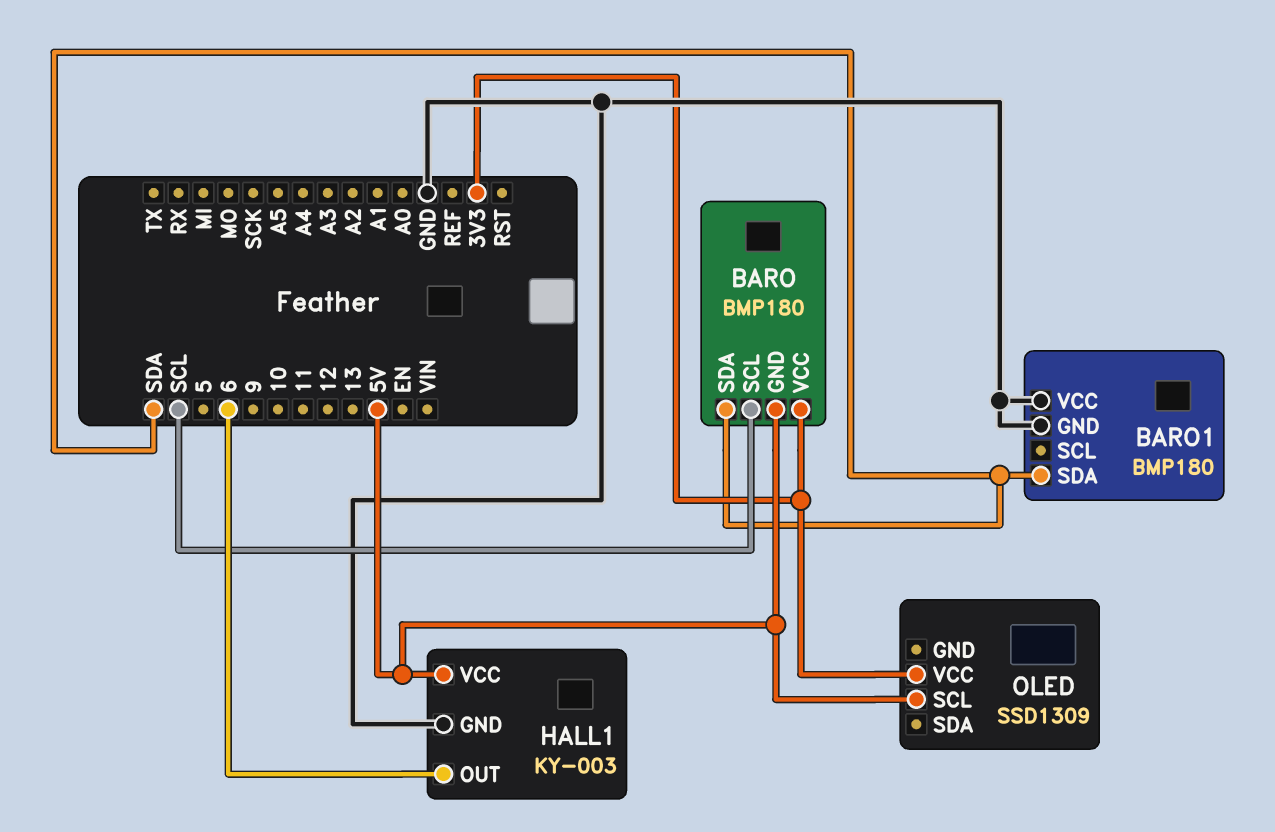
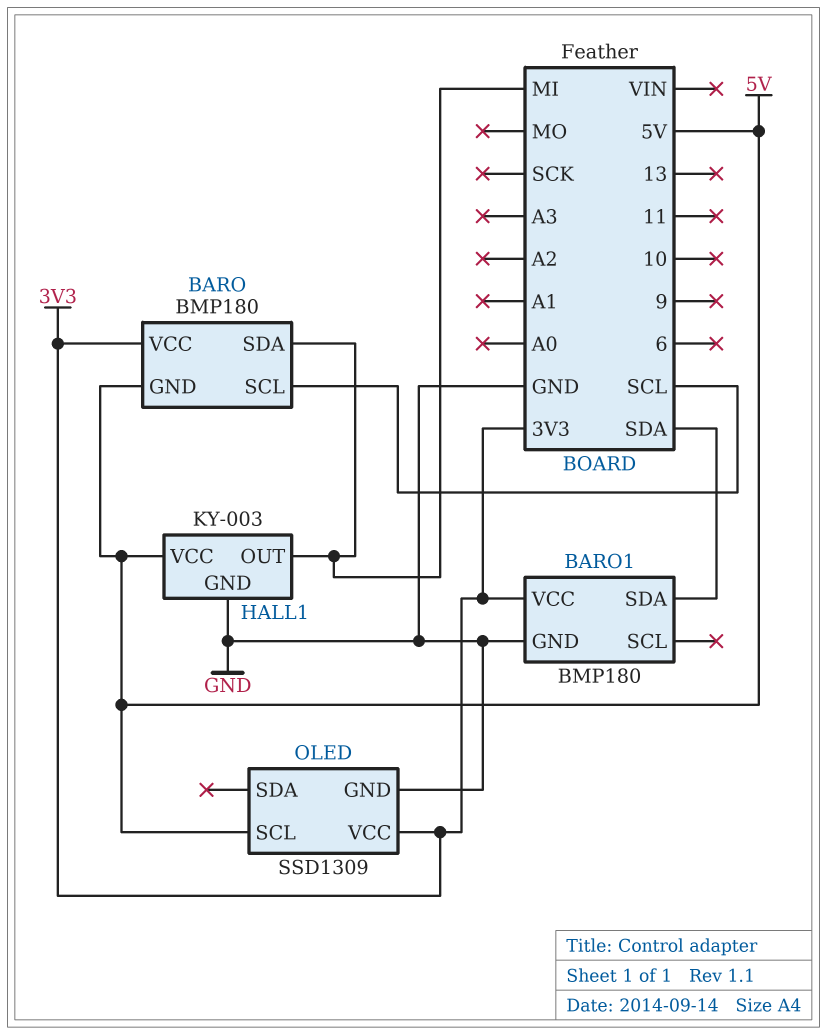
BARO pin SDA: SDA -> MI
BARO1 pin VCC: GND -> 3V3
HALL1 pin OUT: 6 -> MI
OLED pin GND: none -> GND

